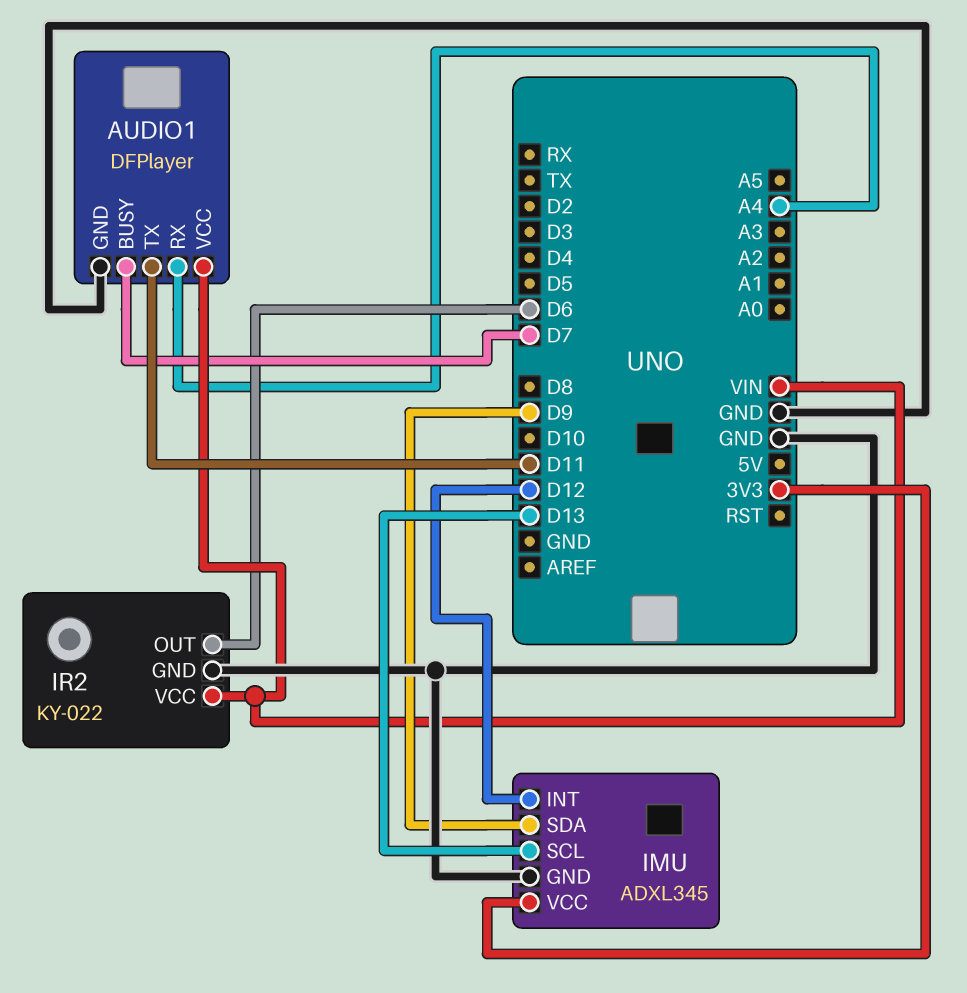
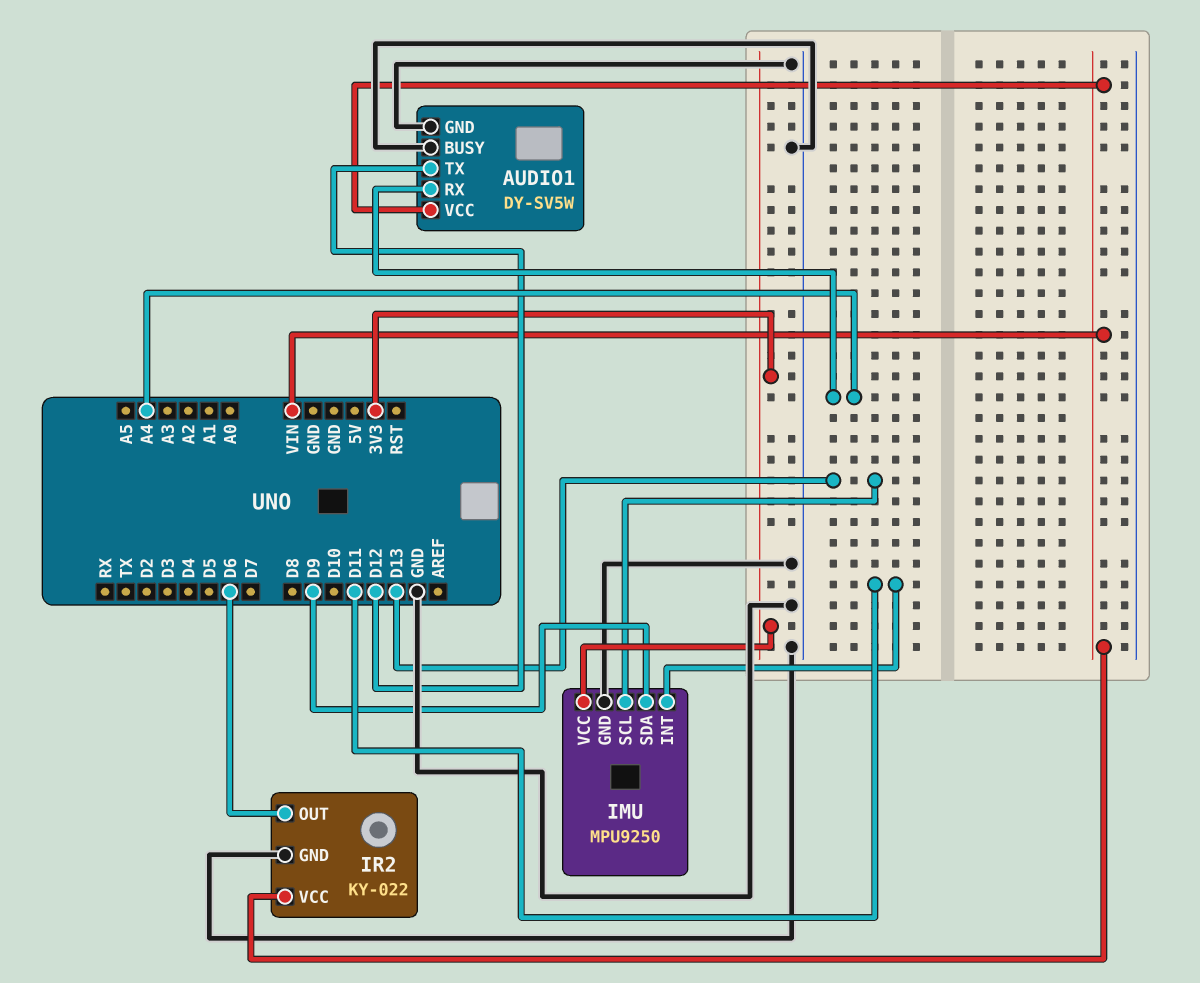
AUDIO1: DFPlayer -> DY-SV5W
AUDIO1 pin BUSY: D7 -> GND
AUDIO1 pin TX: D11 -> D12
IMU: ADXL345 -> MPU9250
IMU pin INT: D12 -> D11

